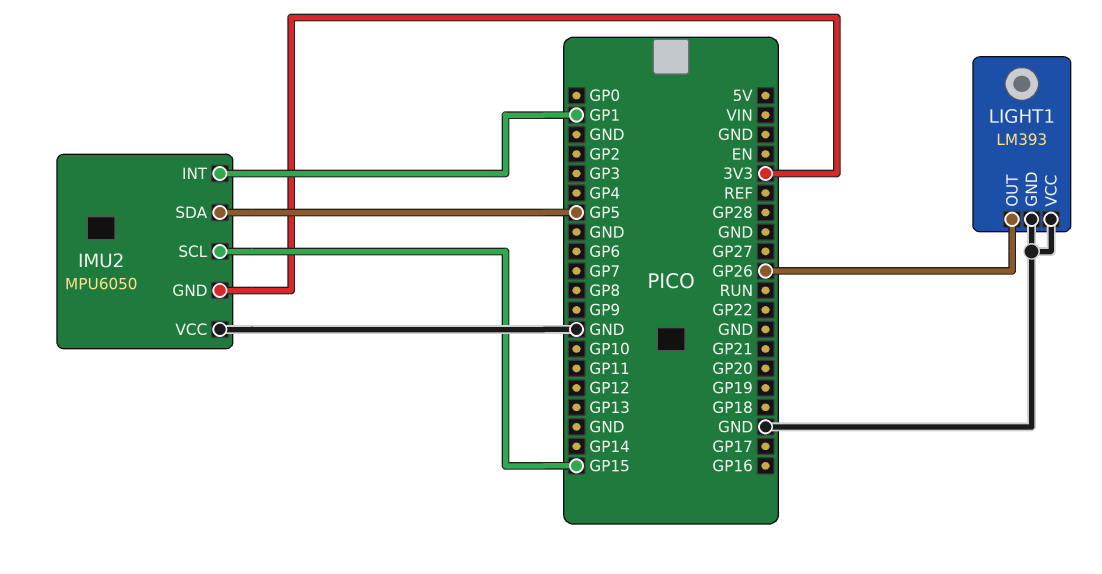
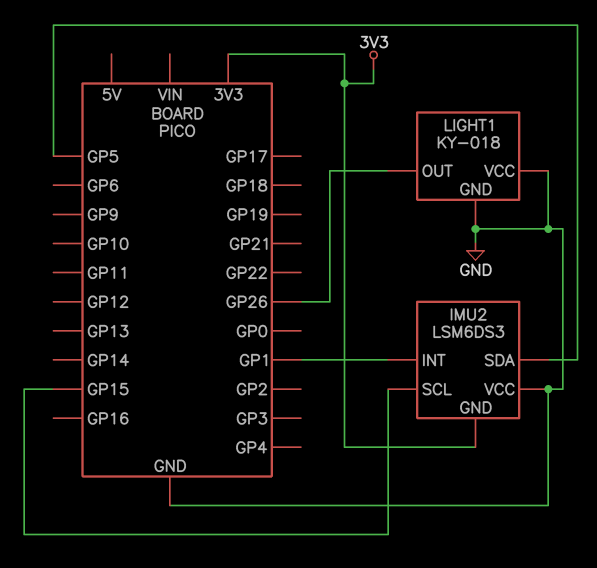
IMU2: MPU6050 -> LSM6DS3
LIGHT1: LM393 -> KY-018

